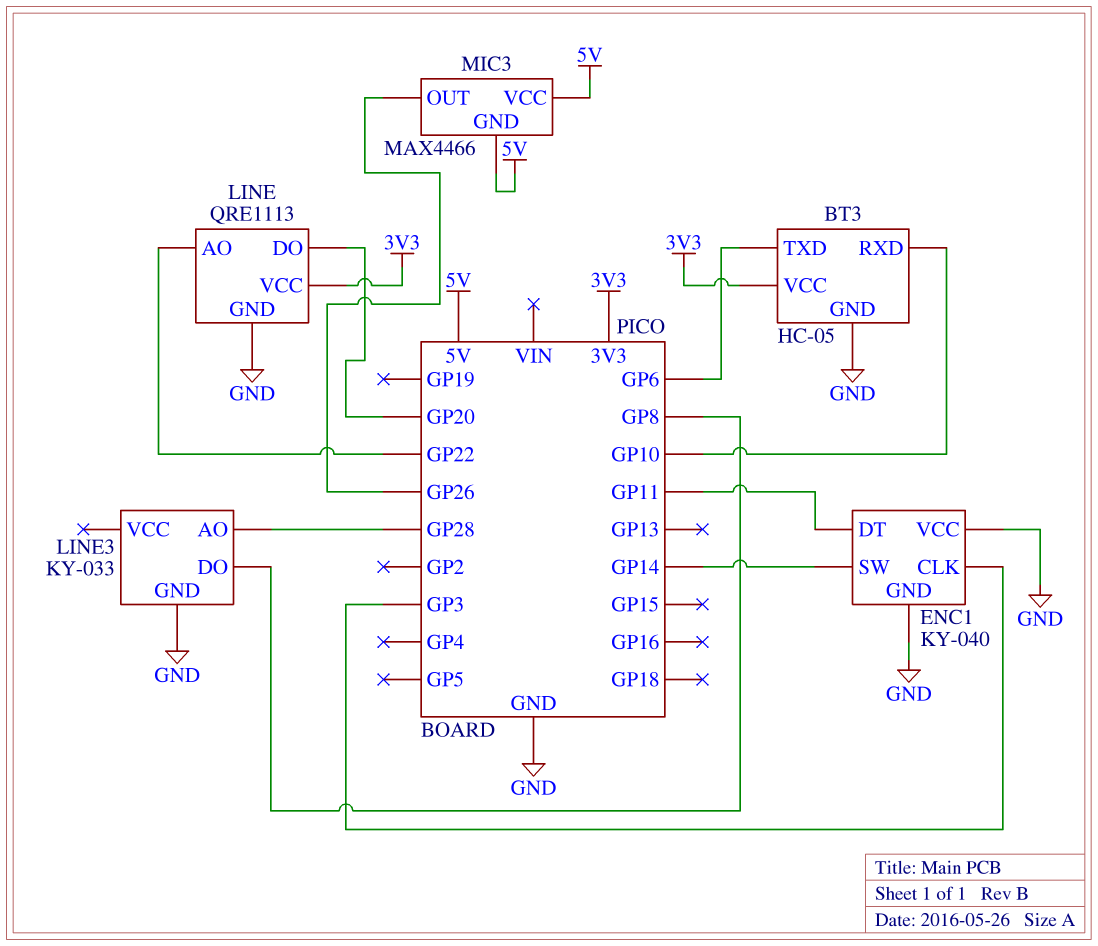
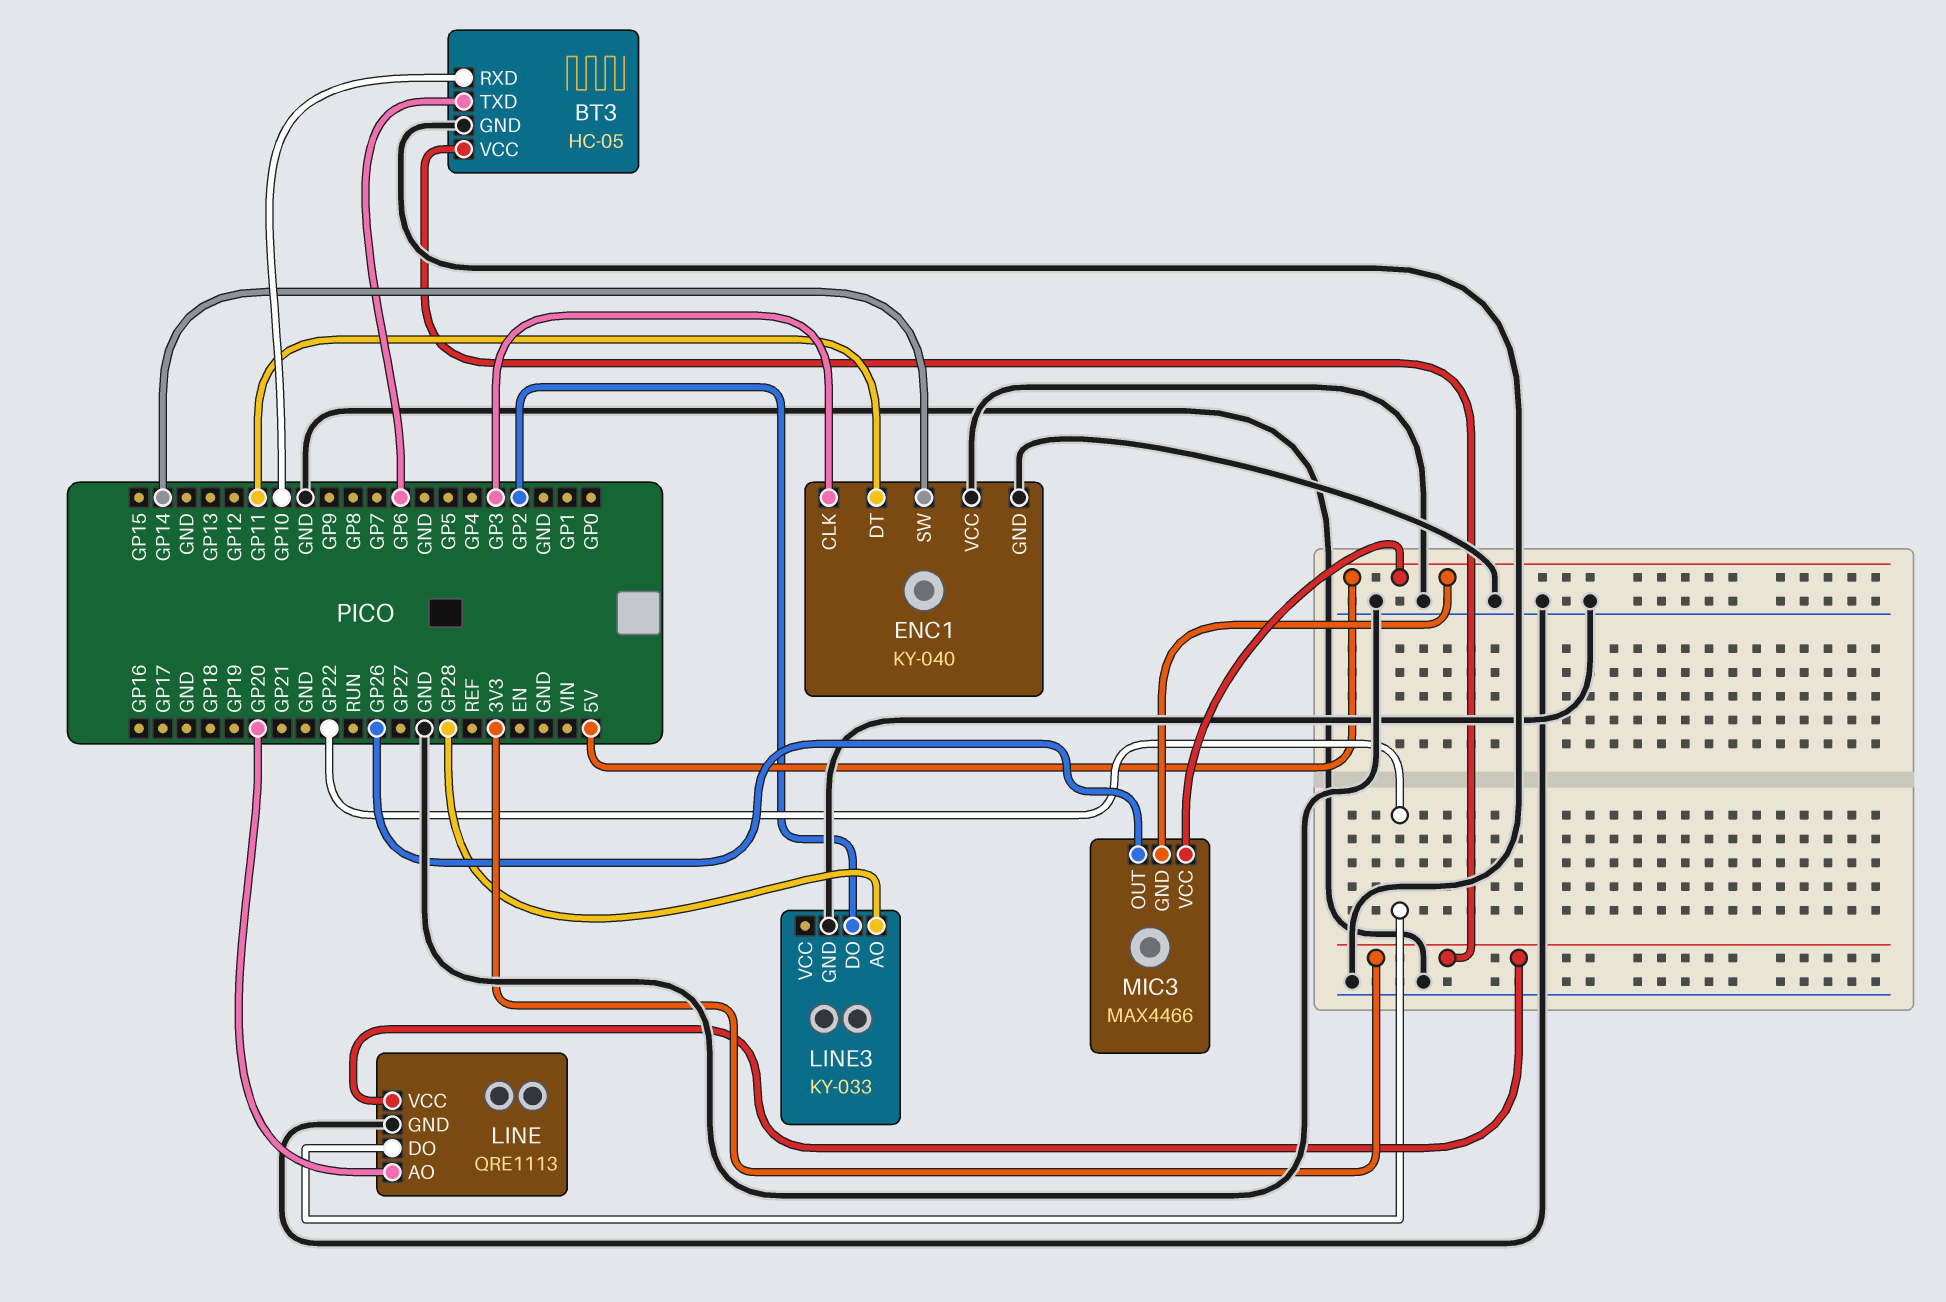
LINE pin AO: GP22 -> GP20
LINE pin DO: GP20 -> GP22
LINE3 pin DO: GP8 -> GP2

